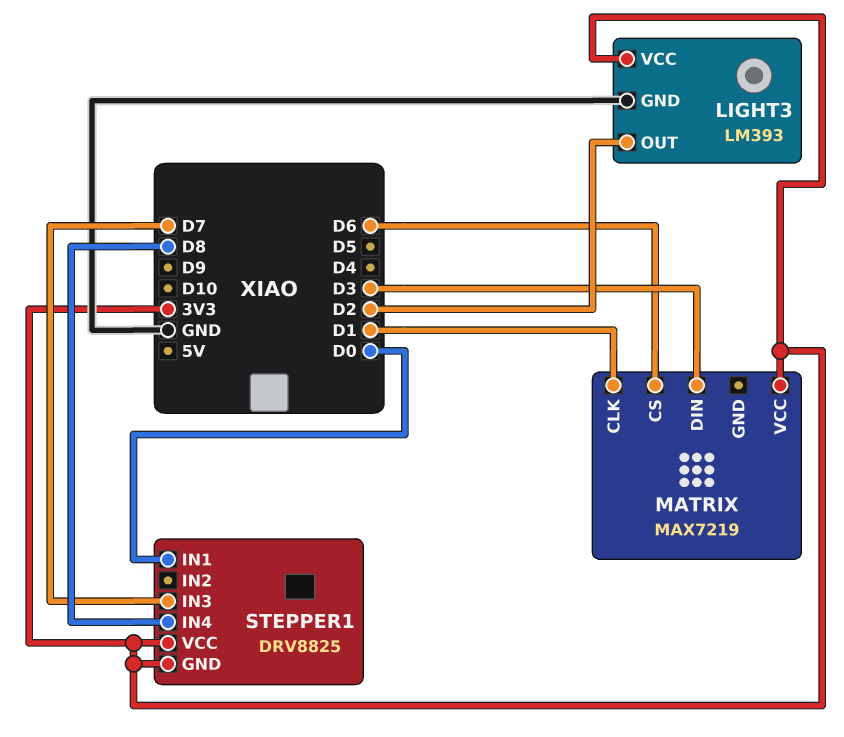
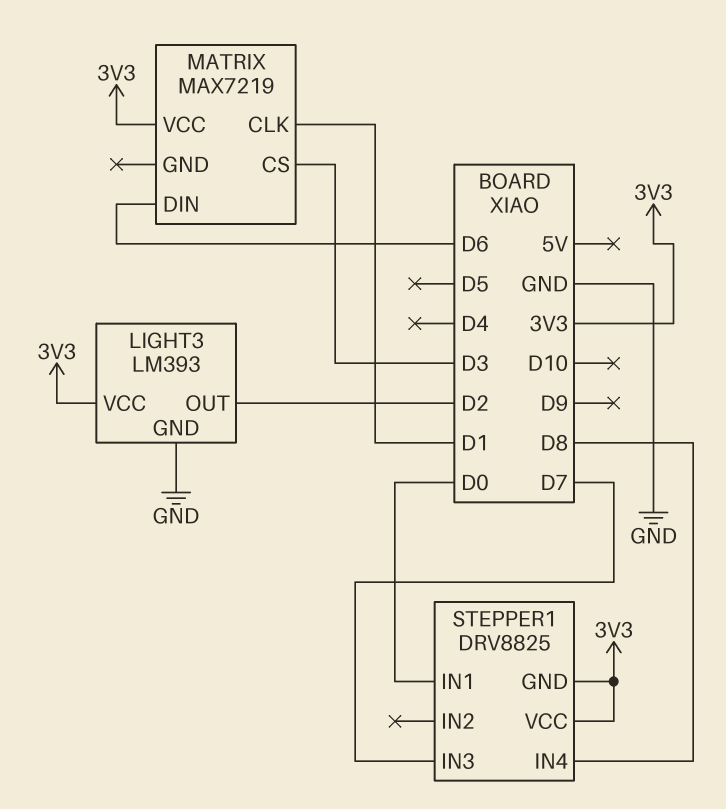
MATRIX pin CS: D6 -> D3
MATRIX pin DIN: D3 -> D6

